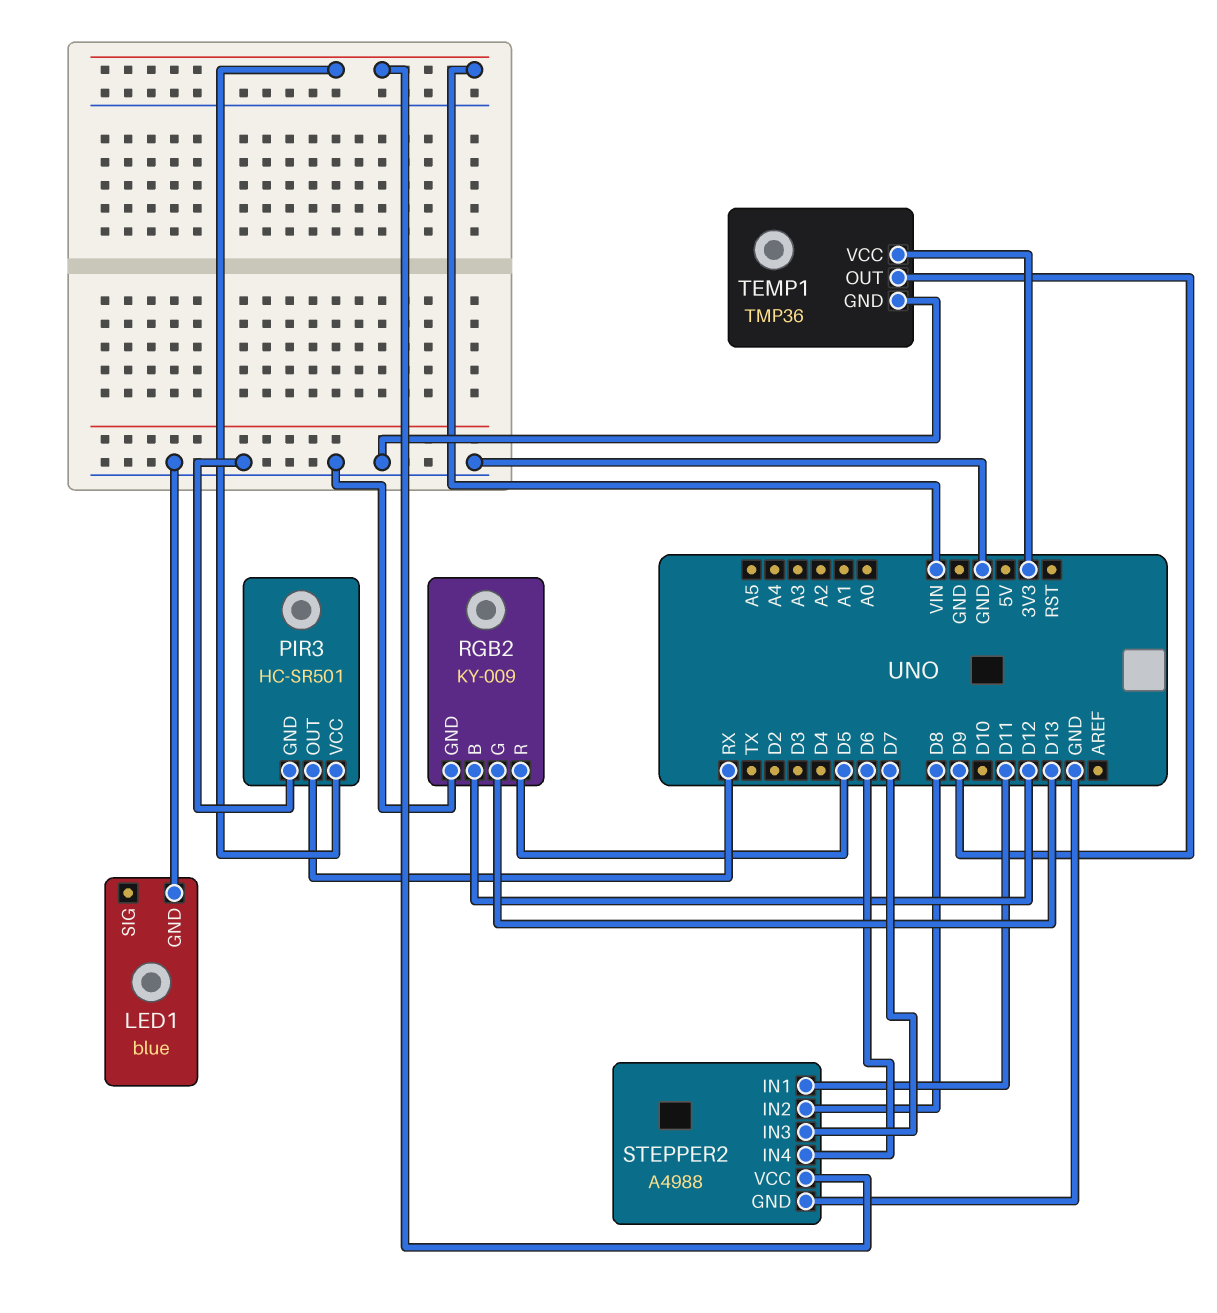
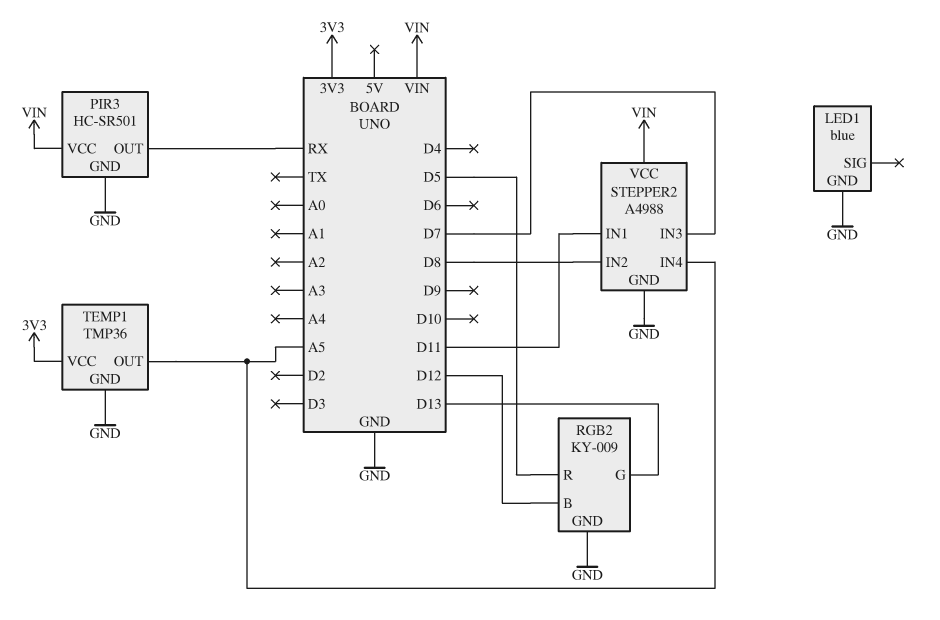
STEPPER2 pin IN4: D6 -> A5
TEMP1 pin OUT: D9 -> A5

